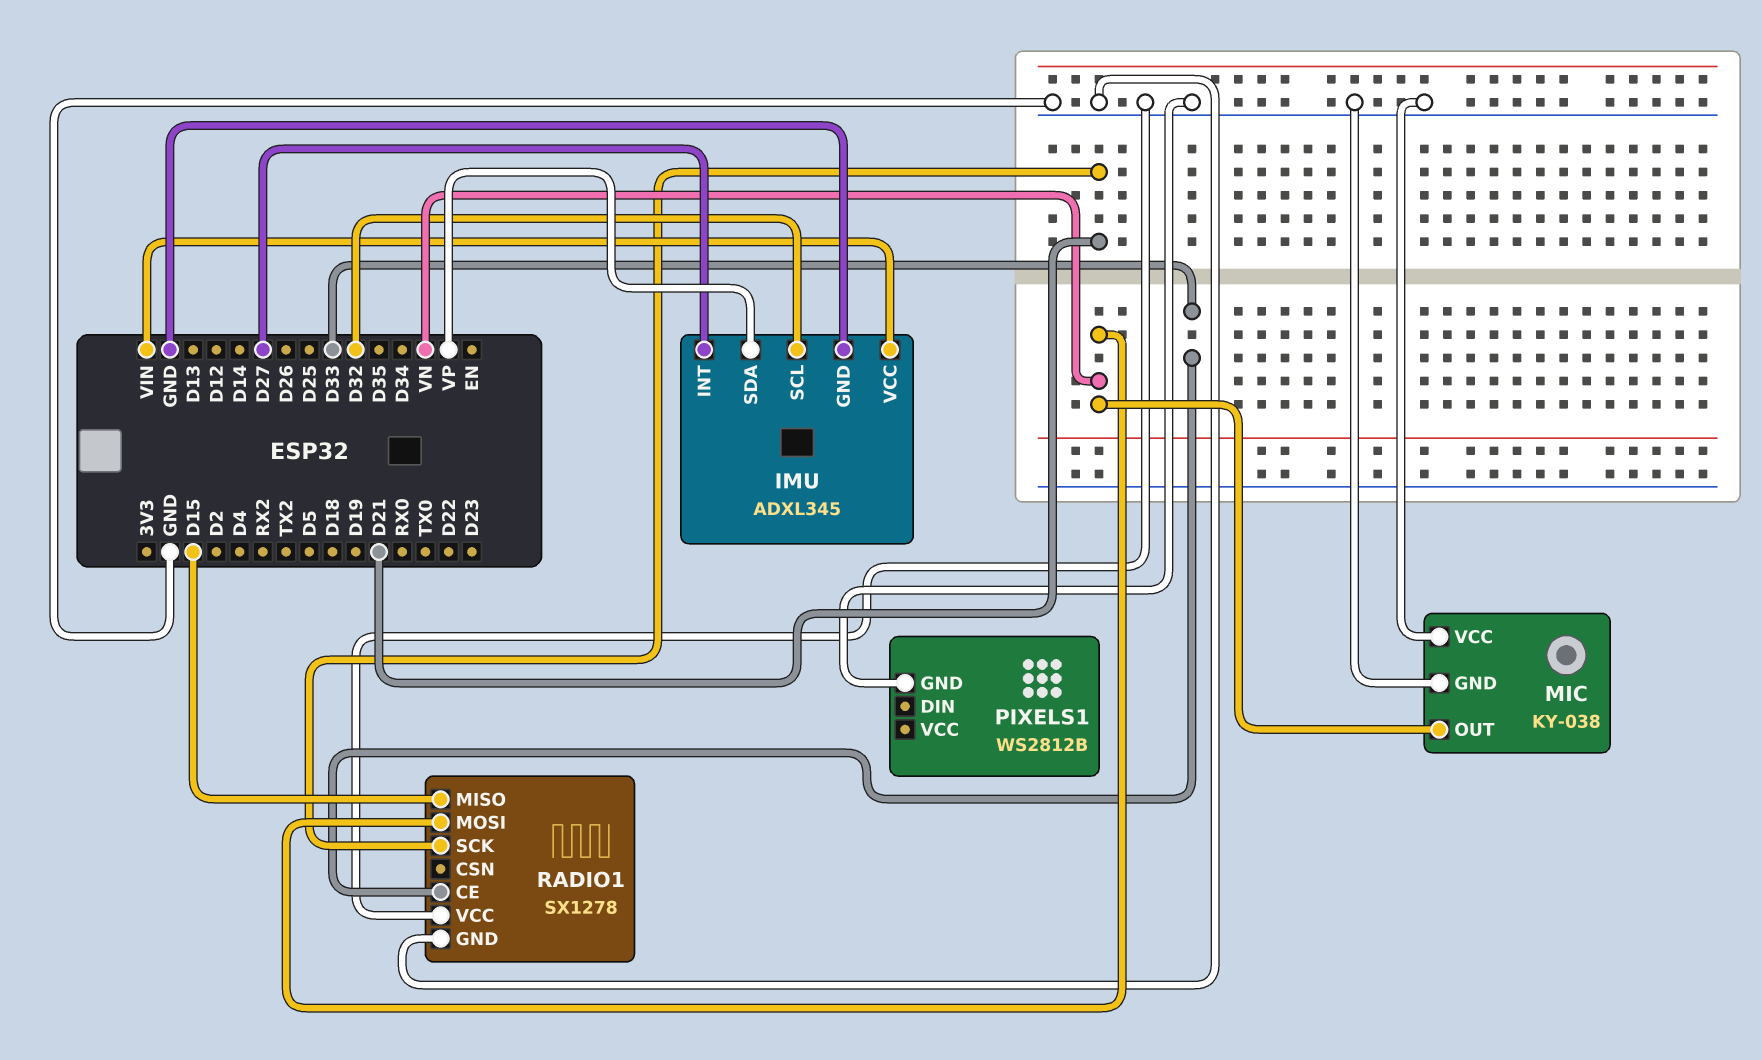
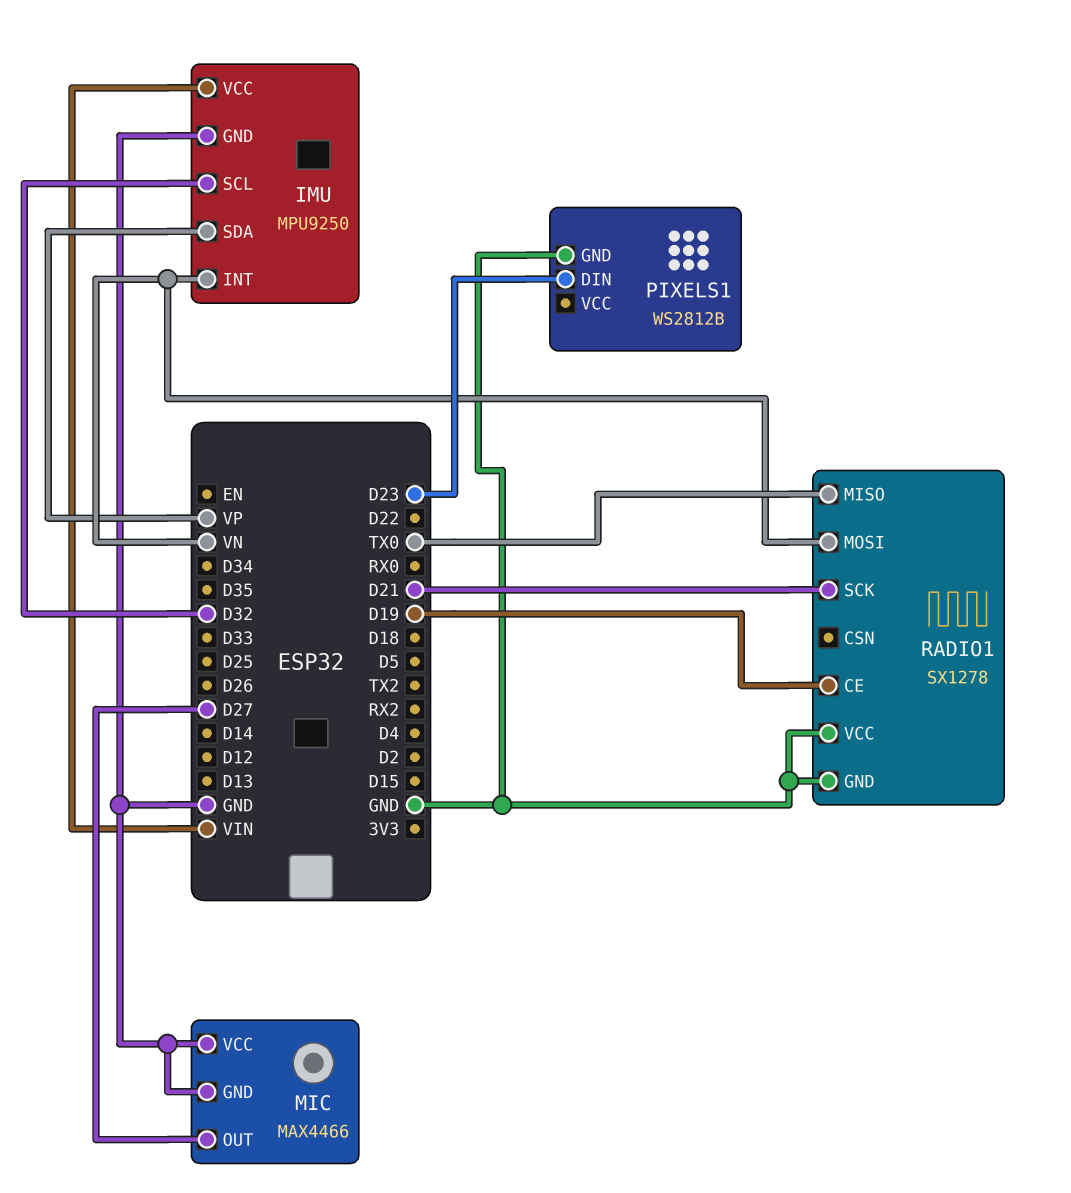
IMU: ADXL345 -> MPU9250
IMU pin INT: D27 -> VN
MIC: KY-038 -> MAX4466
MIC pin OUT: VN -> D27
PIXELS1 pin DIN: none -> D23
RADIO1 pin CE: D33 -> D19
RADIO1 pin MISO: D15 -> TX0

